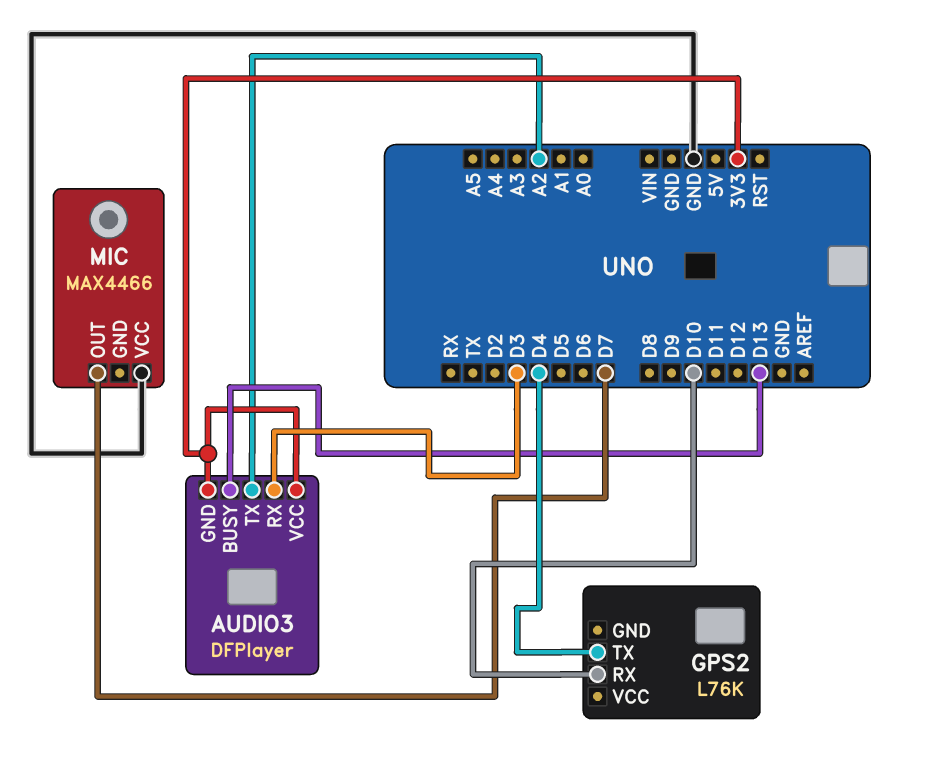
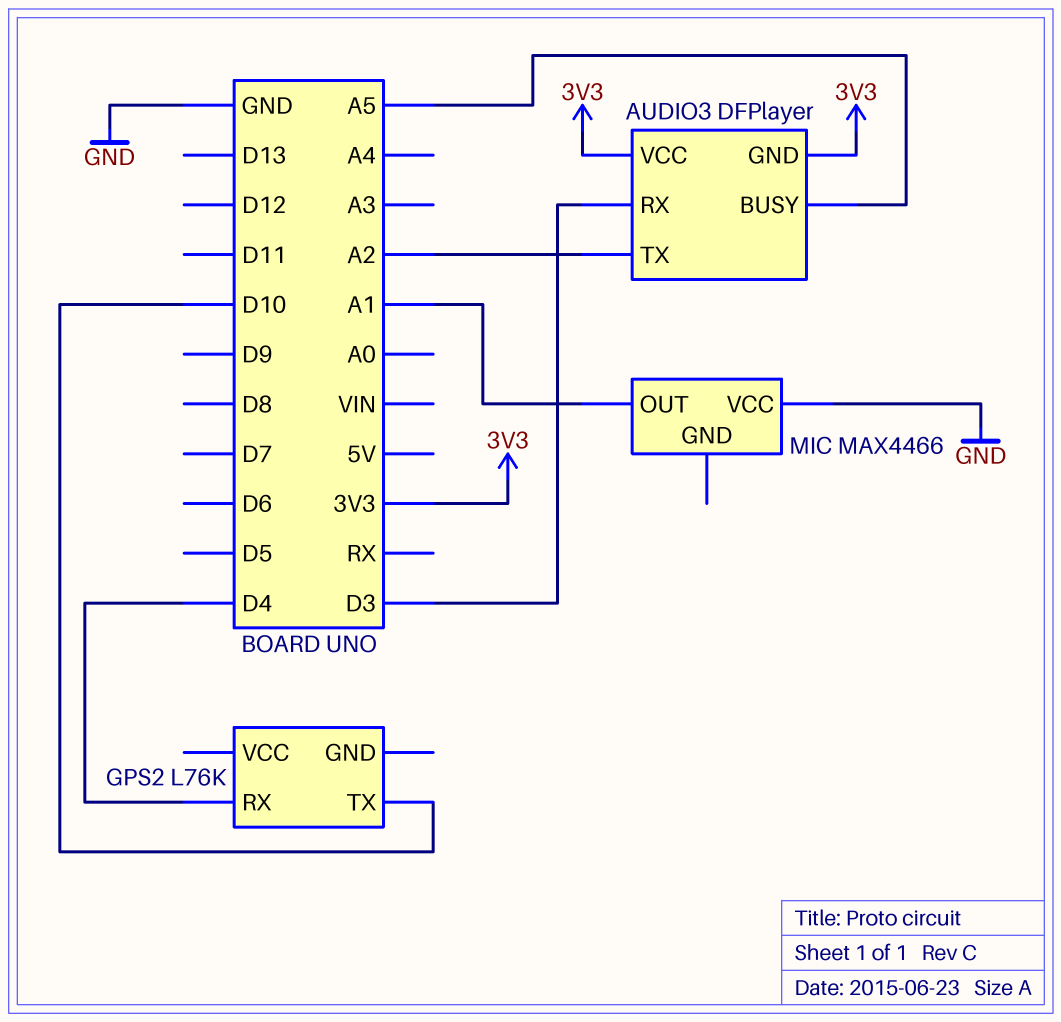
AUDIO3 pin BUSY: D13 -> A5
GPS2 pin RX: D10 -> D4
GPS2 pin TX: D4 -> D10
MIC pin OUT: D7 -> A1

